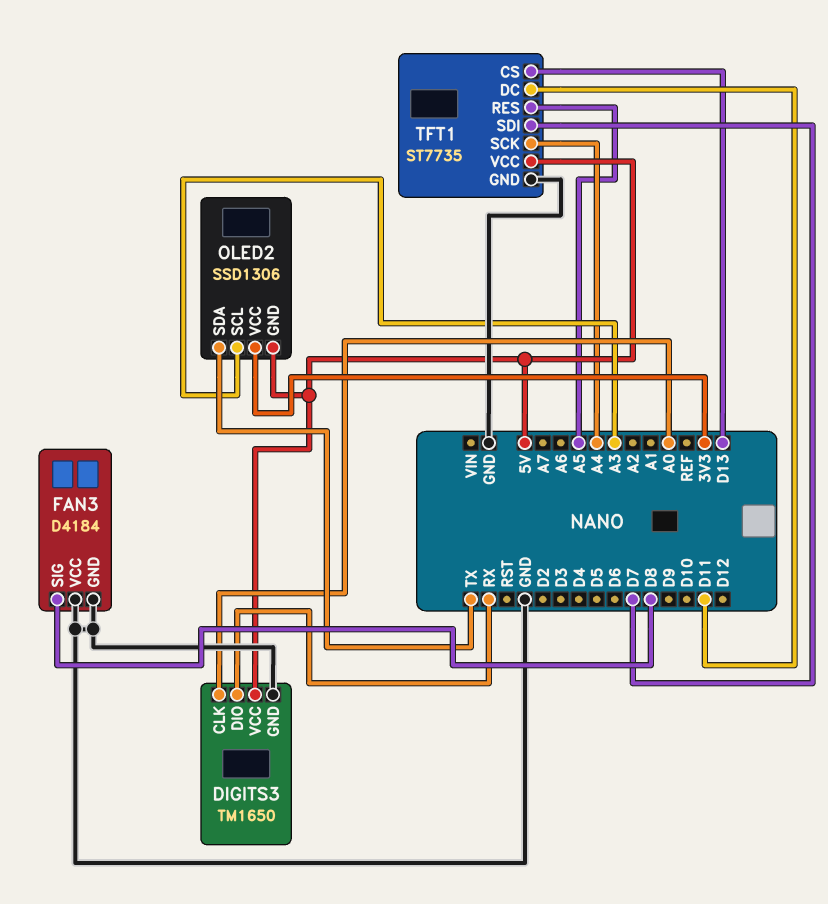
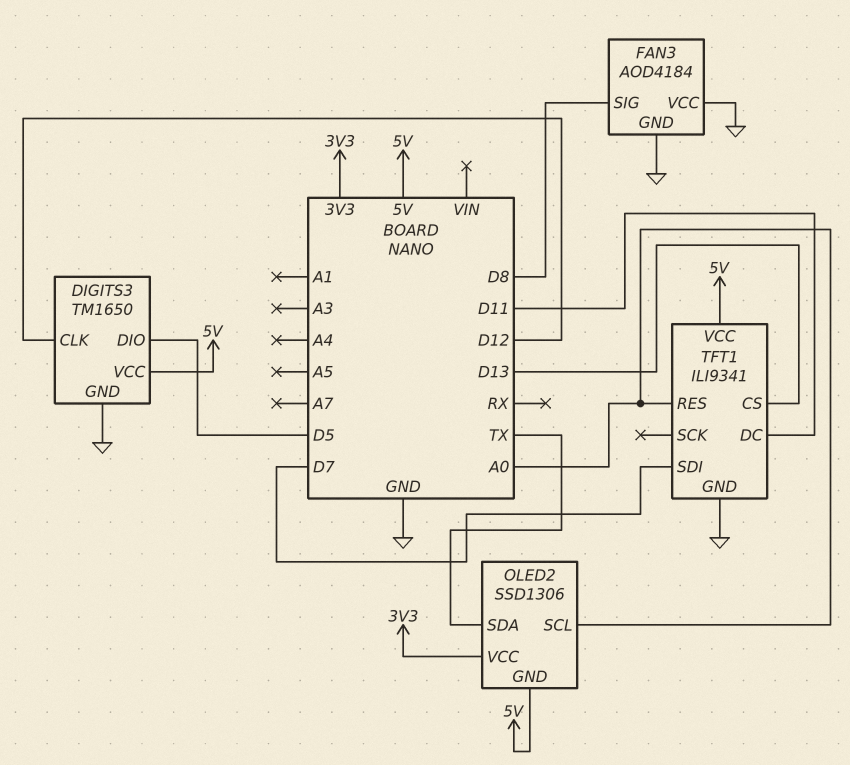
DIGITS3 pin CLK: A0 -> D12
DIGITS3 pin DIO: RX -> D5
FAN3: D4184 -> AOD4184
OLED2 pin SCL: A3 -> A0
TFT1: ST7735 -> ILI9341
TFT1 pin RES: A5 -> A0
TFT1 pin SCK: A4 -> none

